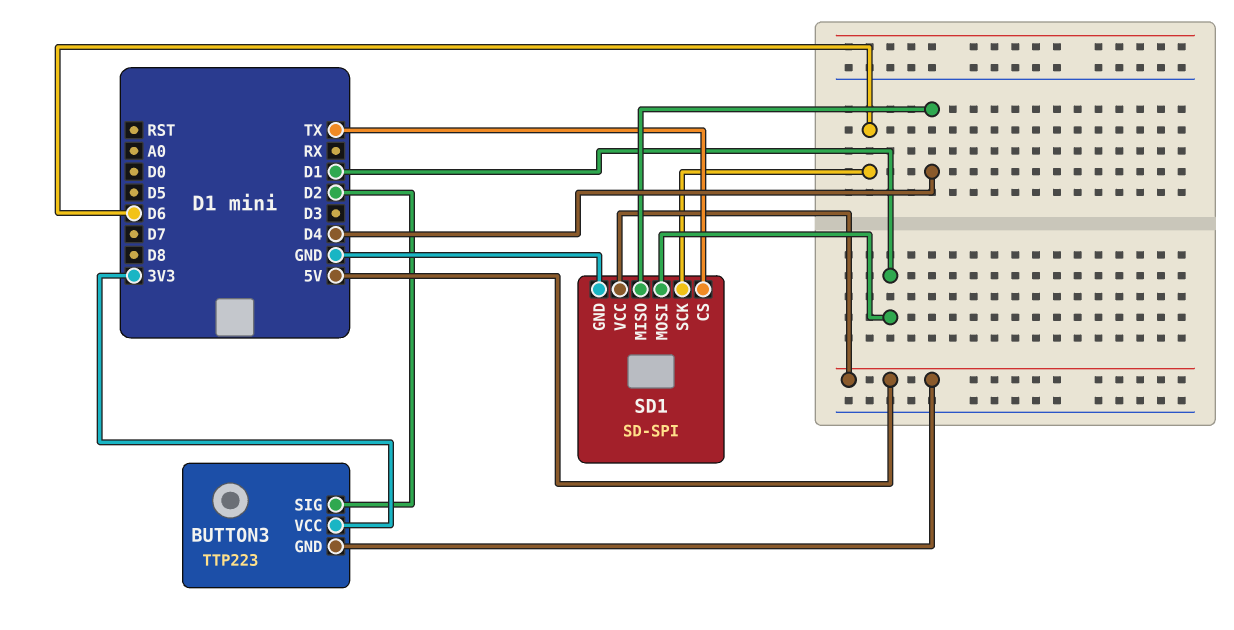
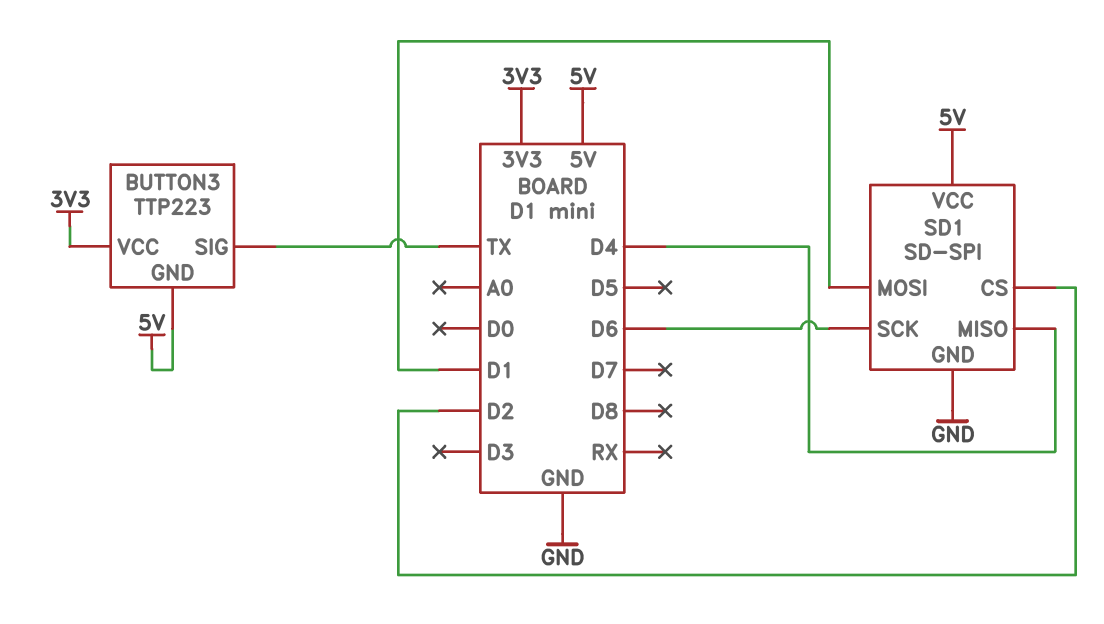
BUTTON3 pin SIG: D2 -> TX
SD1 pin CS: TX -> D2

